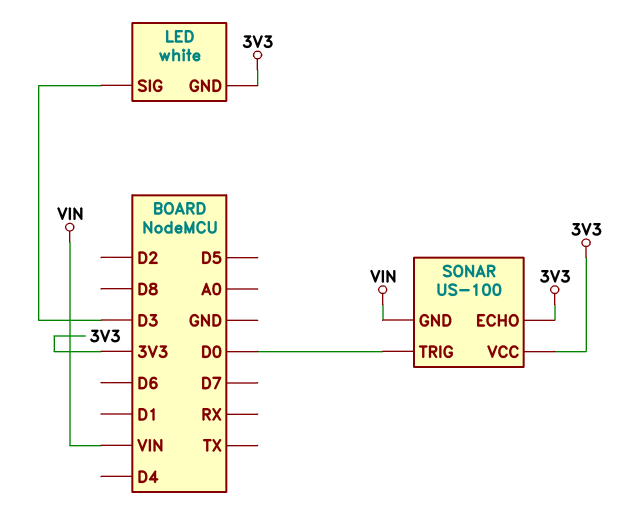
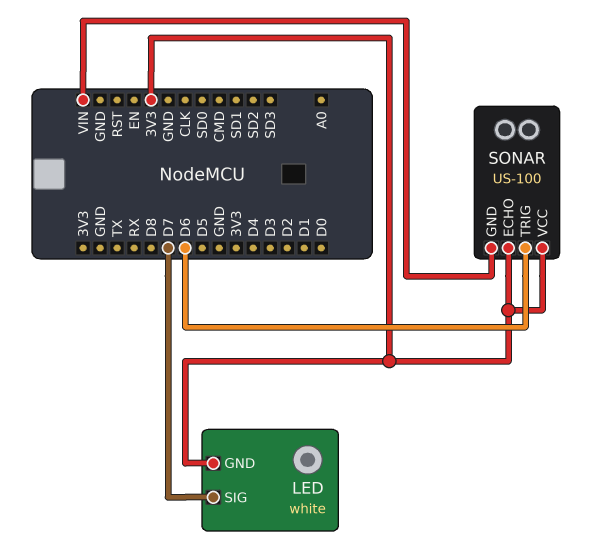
LED pin SIG: D3 -> D7
SONAR pin TRIG: D0 -> D6

